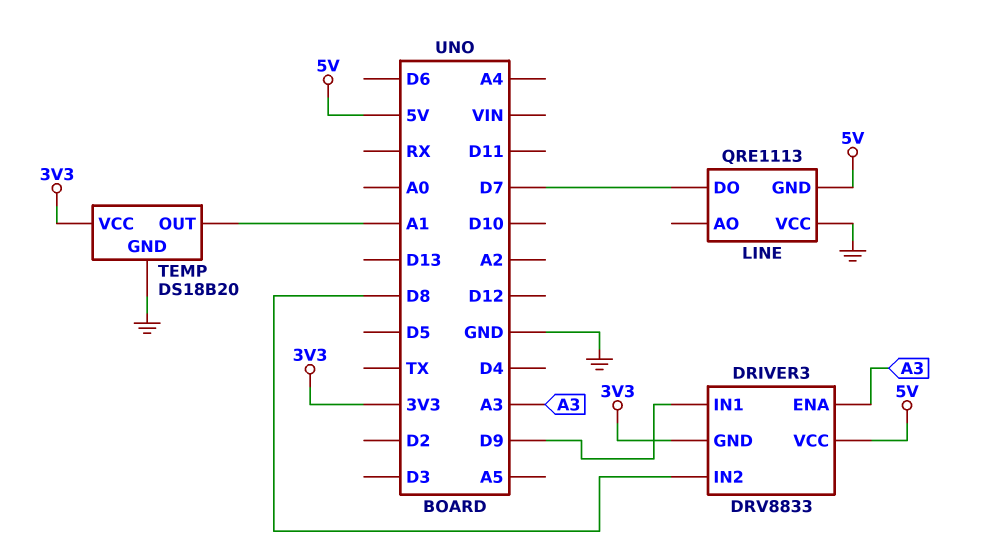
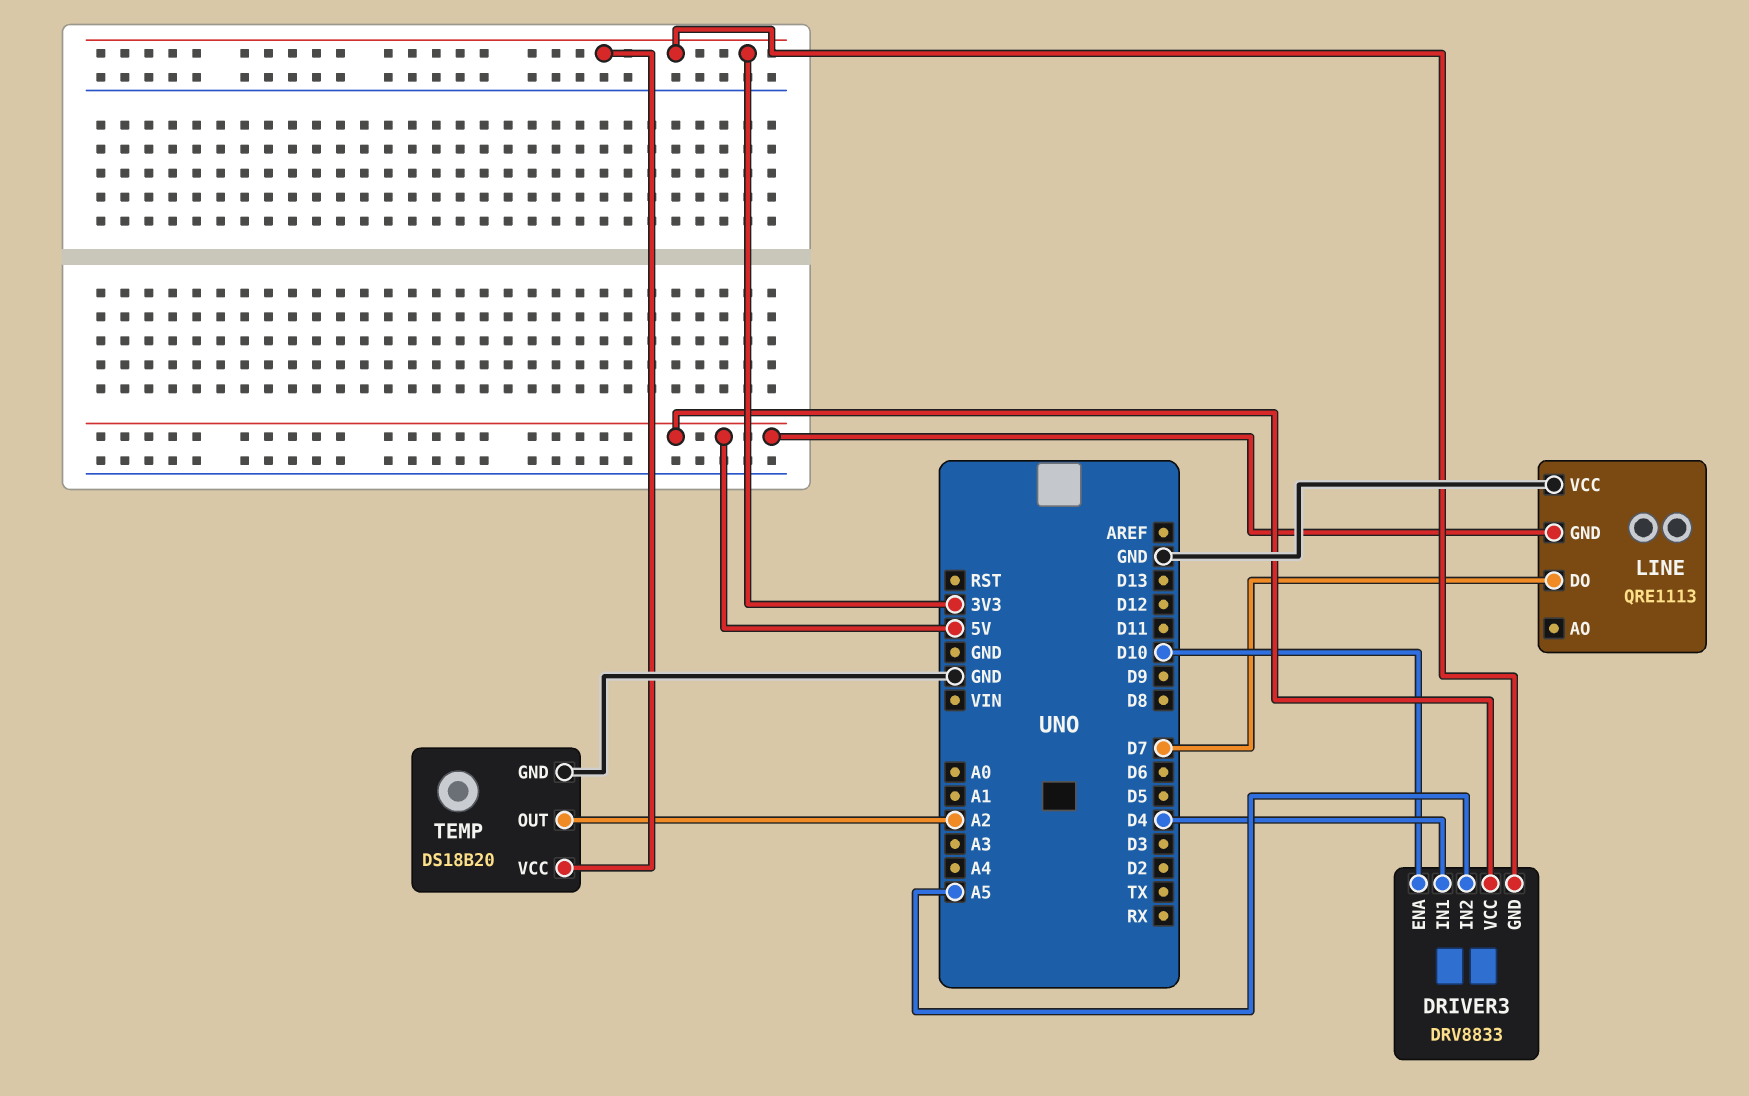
DRIVER3 pin ENA: A3 -> D10
DRIVER3 pin IN1: D9 -> D4
DRIVER3 pin IN2: D8 -> A5
TEMP pin OUT: A1 -> A2

